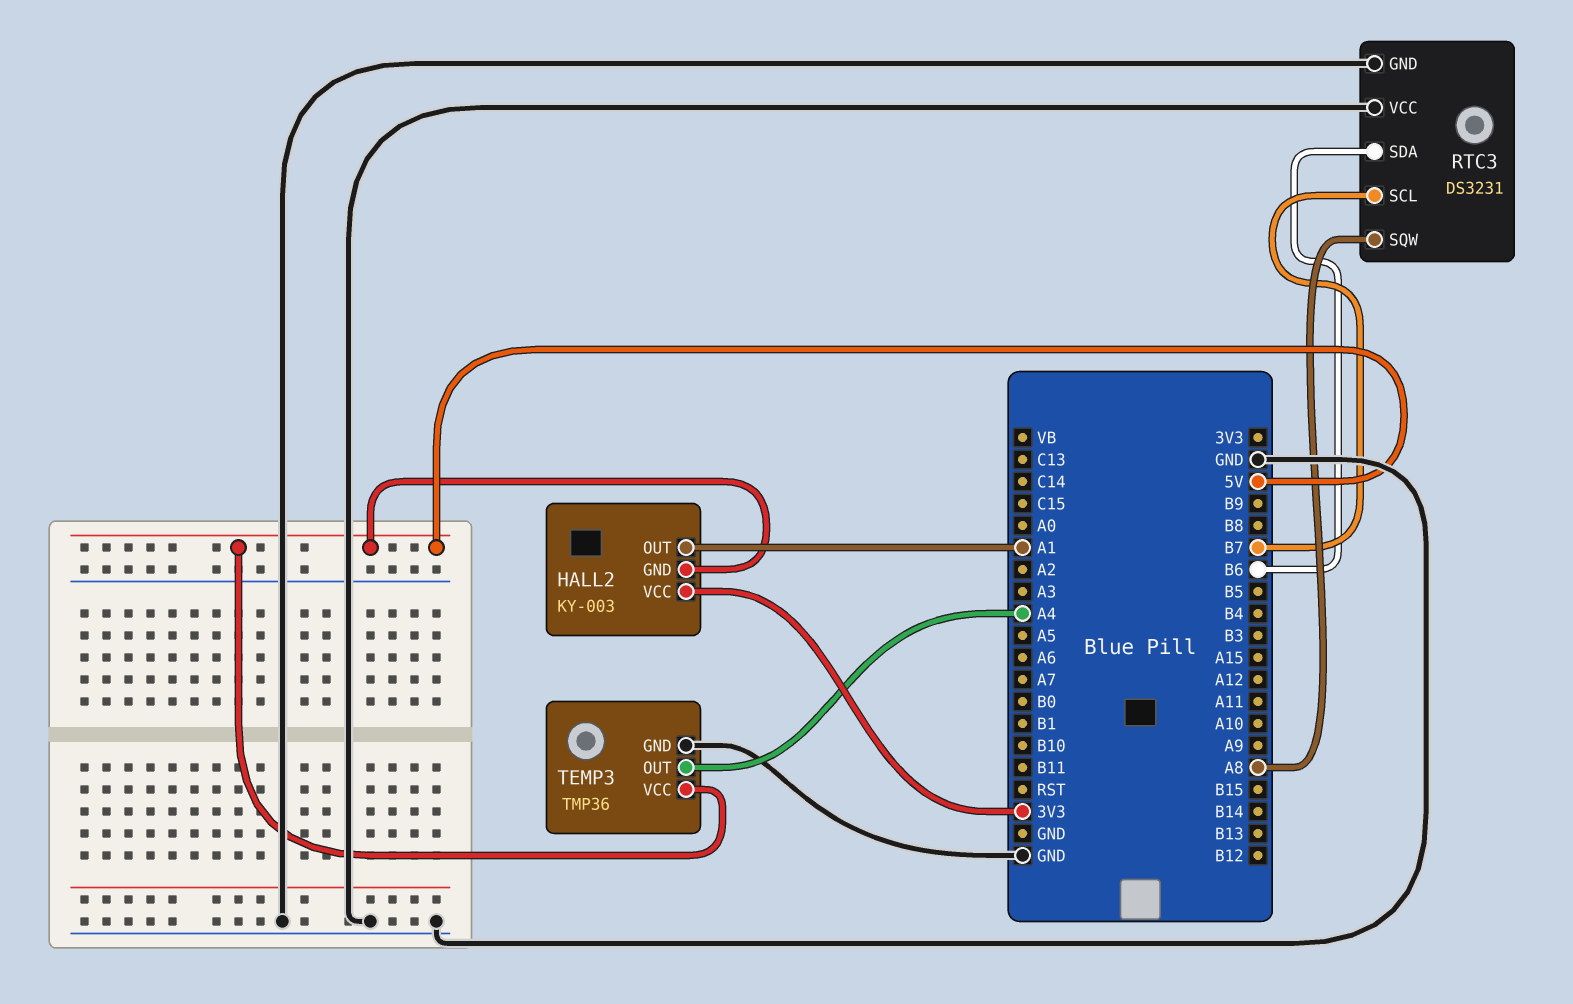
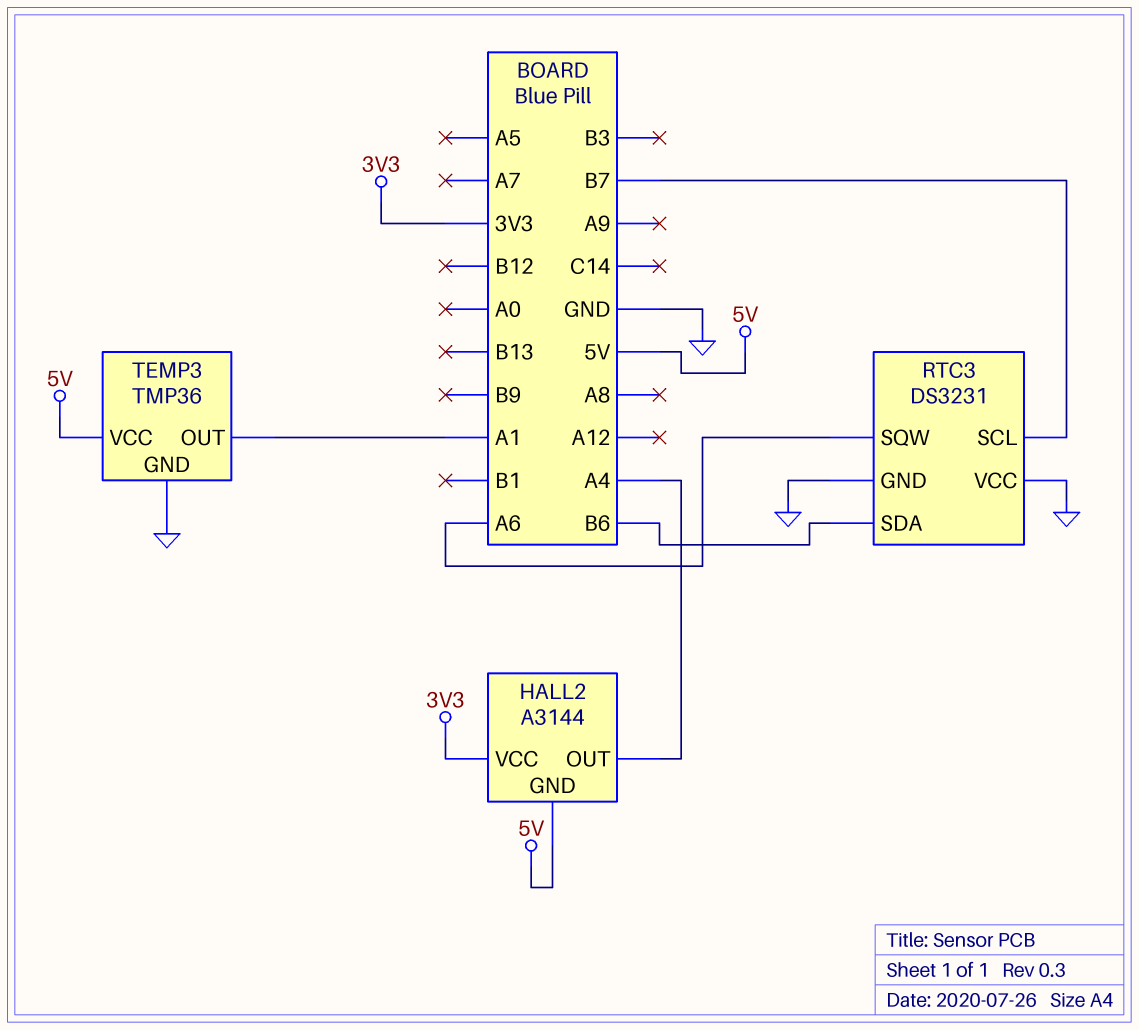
HALL2: KY-003 -> A3144
HALL2 pin OUT: A1 -> A4
RTC3 pin SQW: A8 -> A6
TEMP3 pin OUT: A4 -> A1

